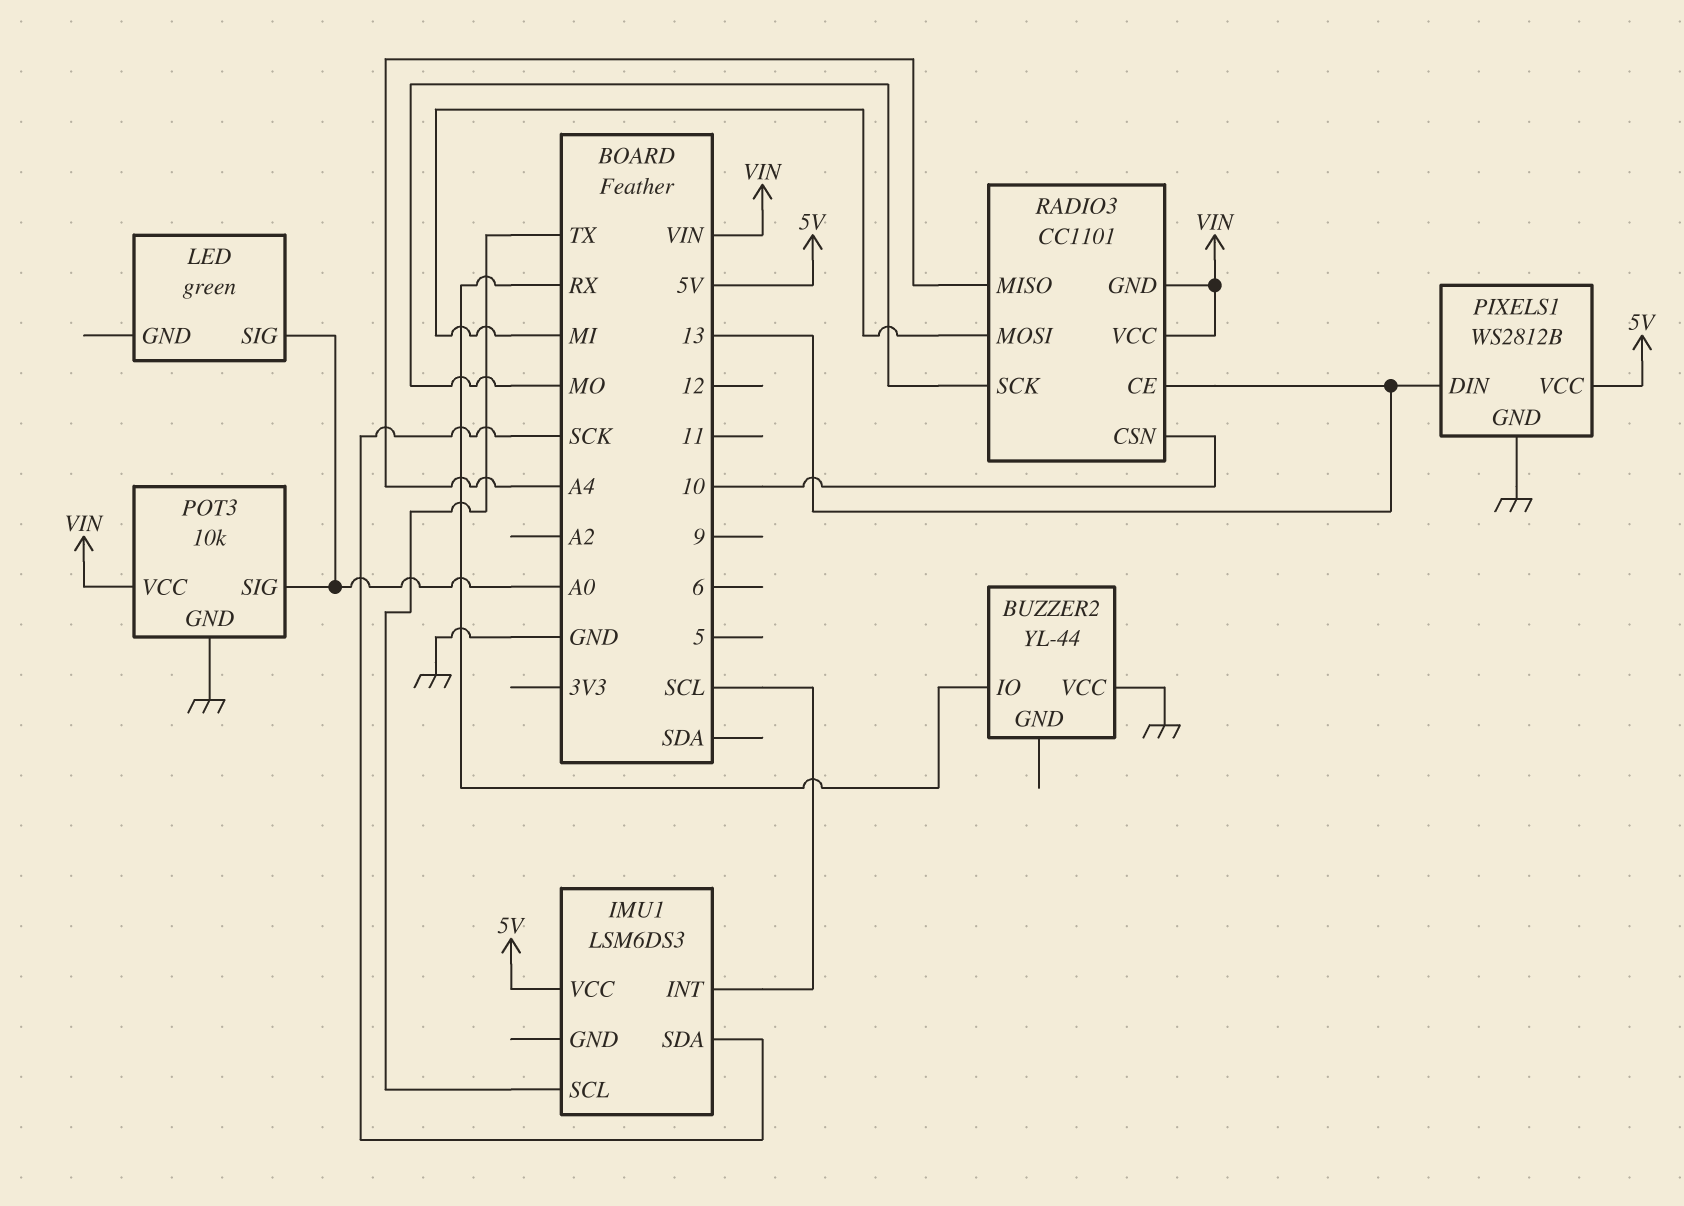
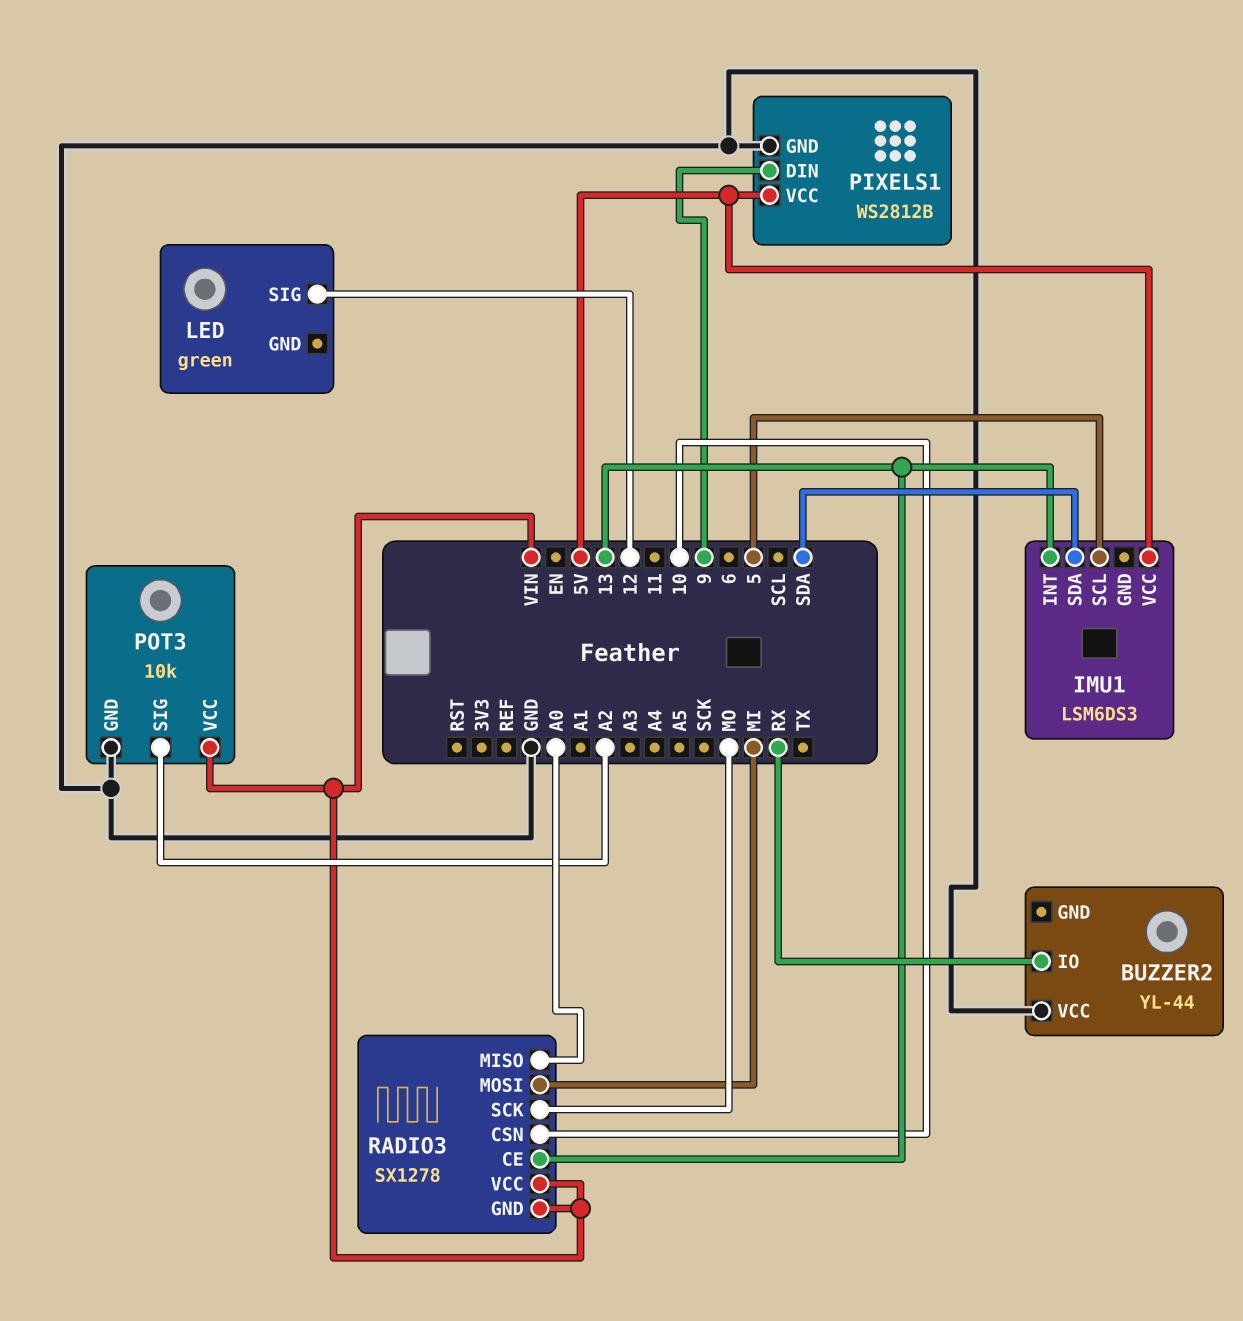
IMU1 pin INT: SCL -> 13
IMU1 pin SCL: TX -> 5
IMU1 pin SDA: SCK -> SDA
LED pin SIG: A0 -> 12
PIXELS1 pin DIN: 13 -> 9
POT3 pin SIG: A0 -> A2
RADIO3: CC1101 -> SX1278
RADIO3 pin MISO: A4 -> A0

